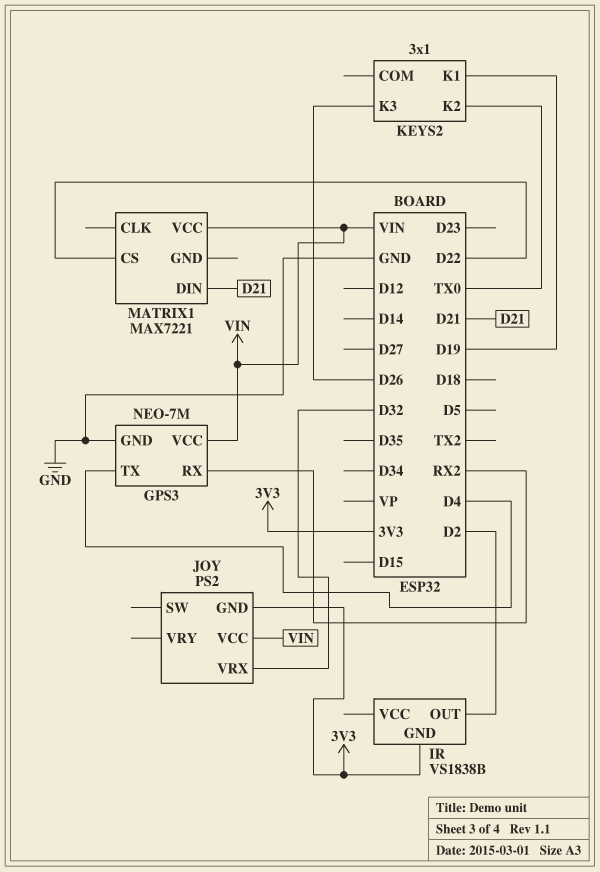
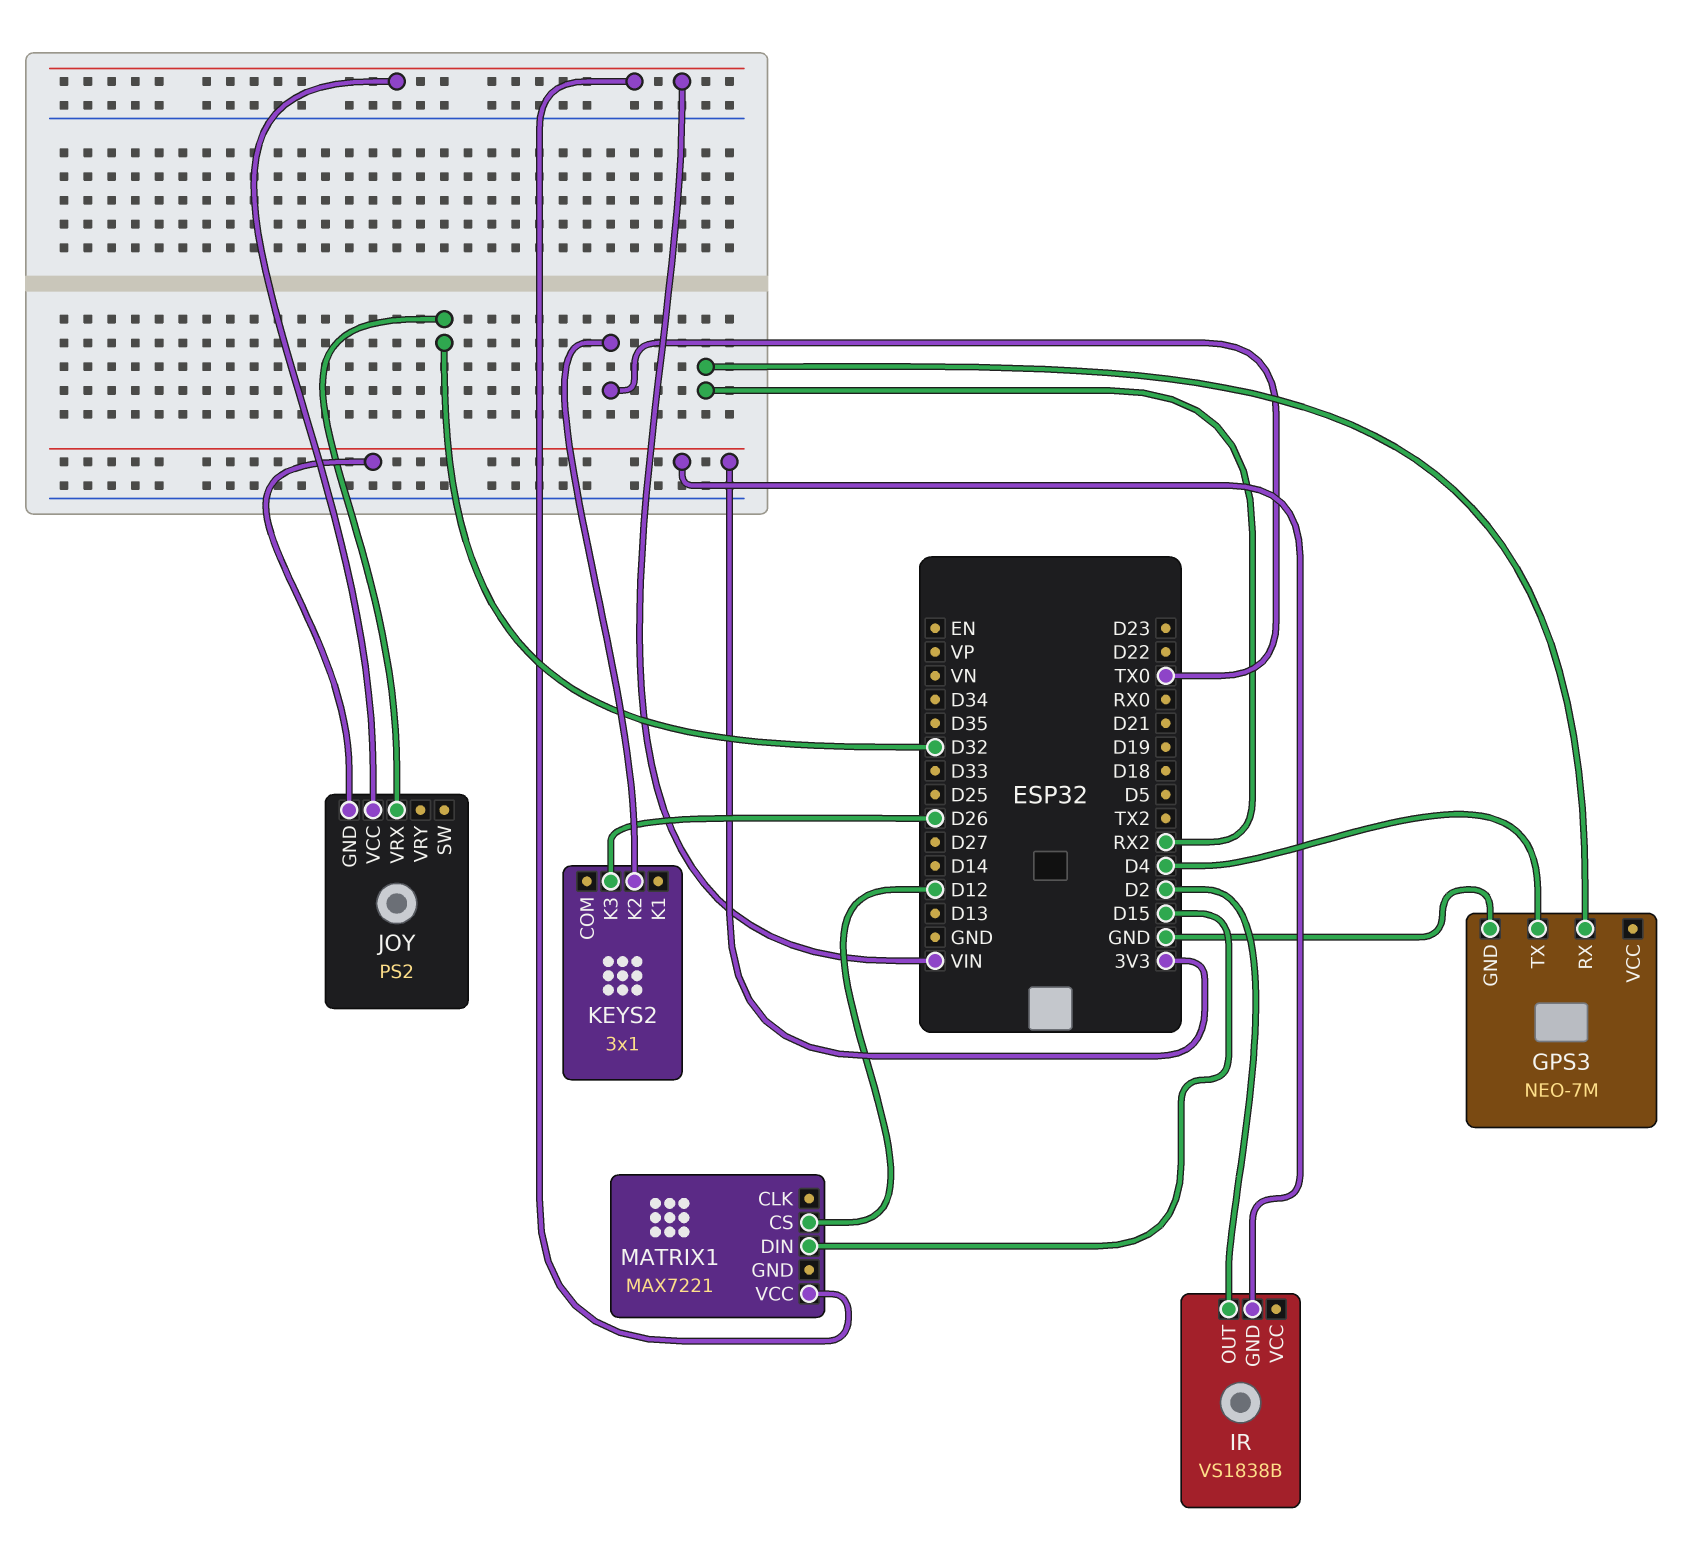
GPS3 pin VCC: VIN -> none
KEYS2 pin K1: D19 -> none
MATRIX1 pin CS: D22 -> D12
MATRIX1 pin DIN: D21 -> D15

